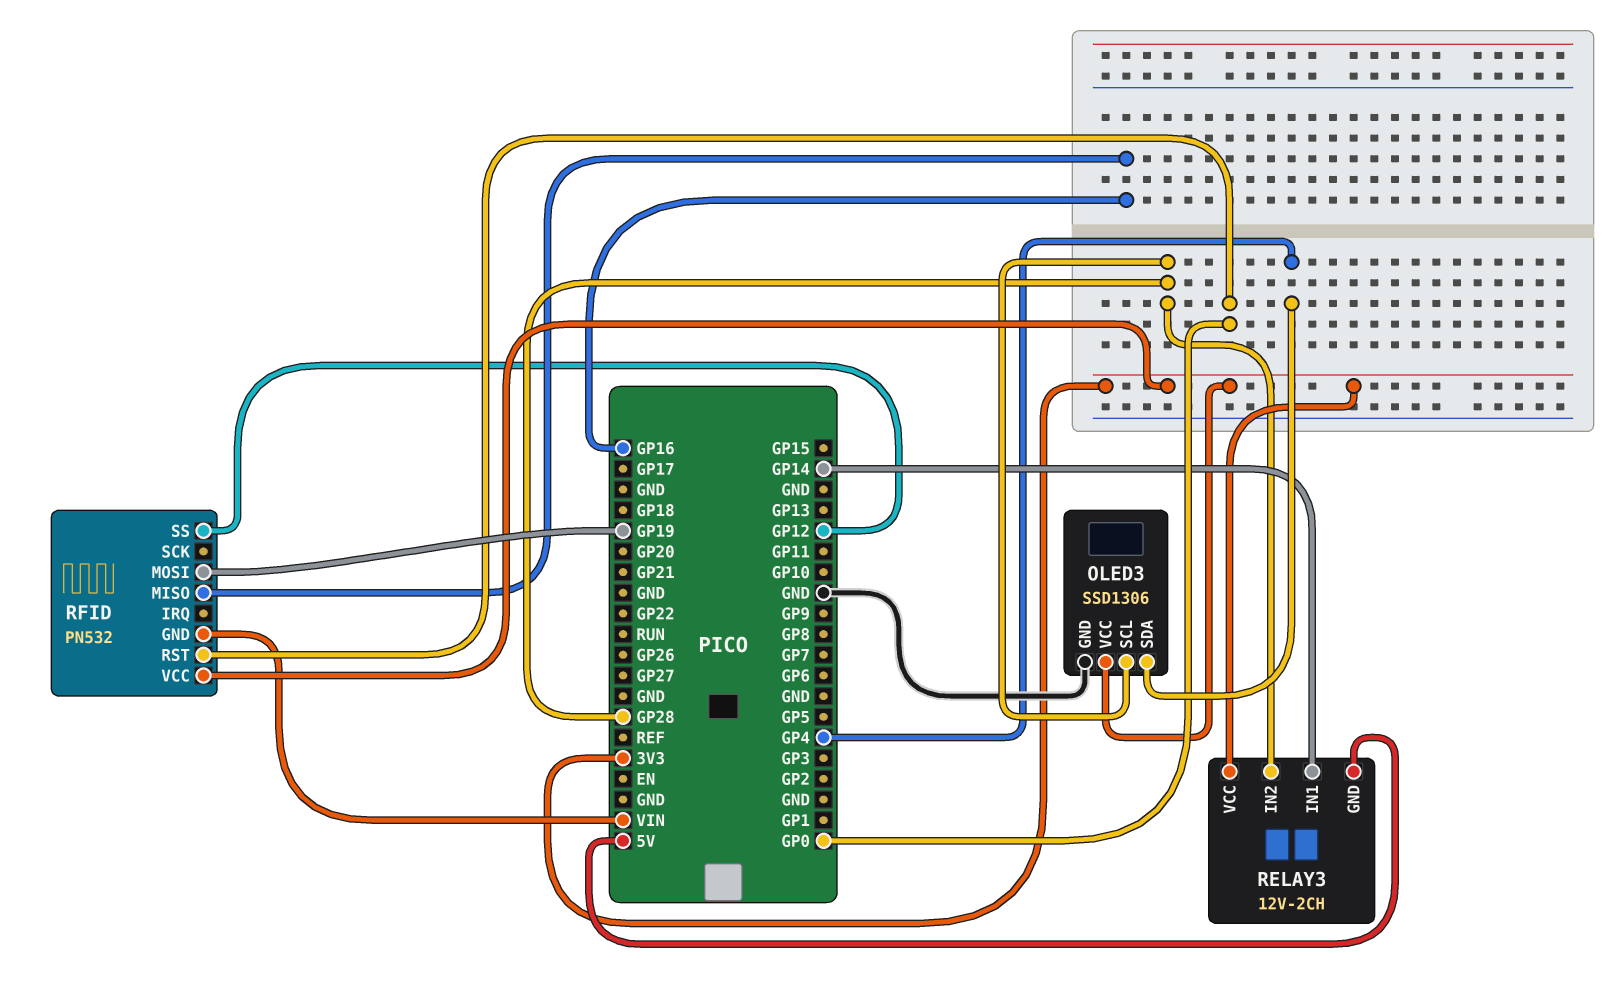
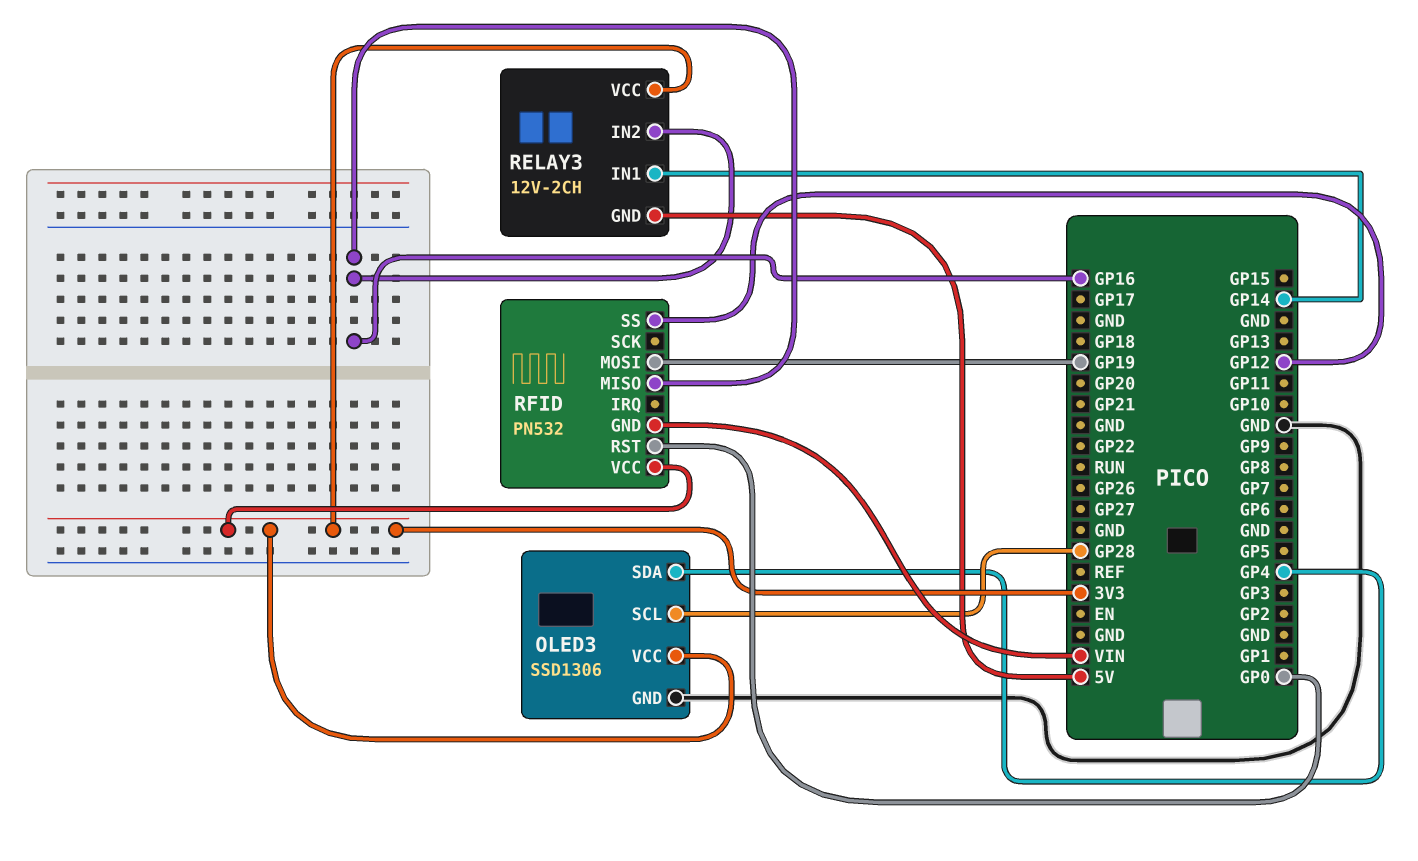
RELAY3 pin IN2: GP28 -> GP16

